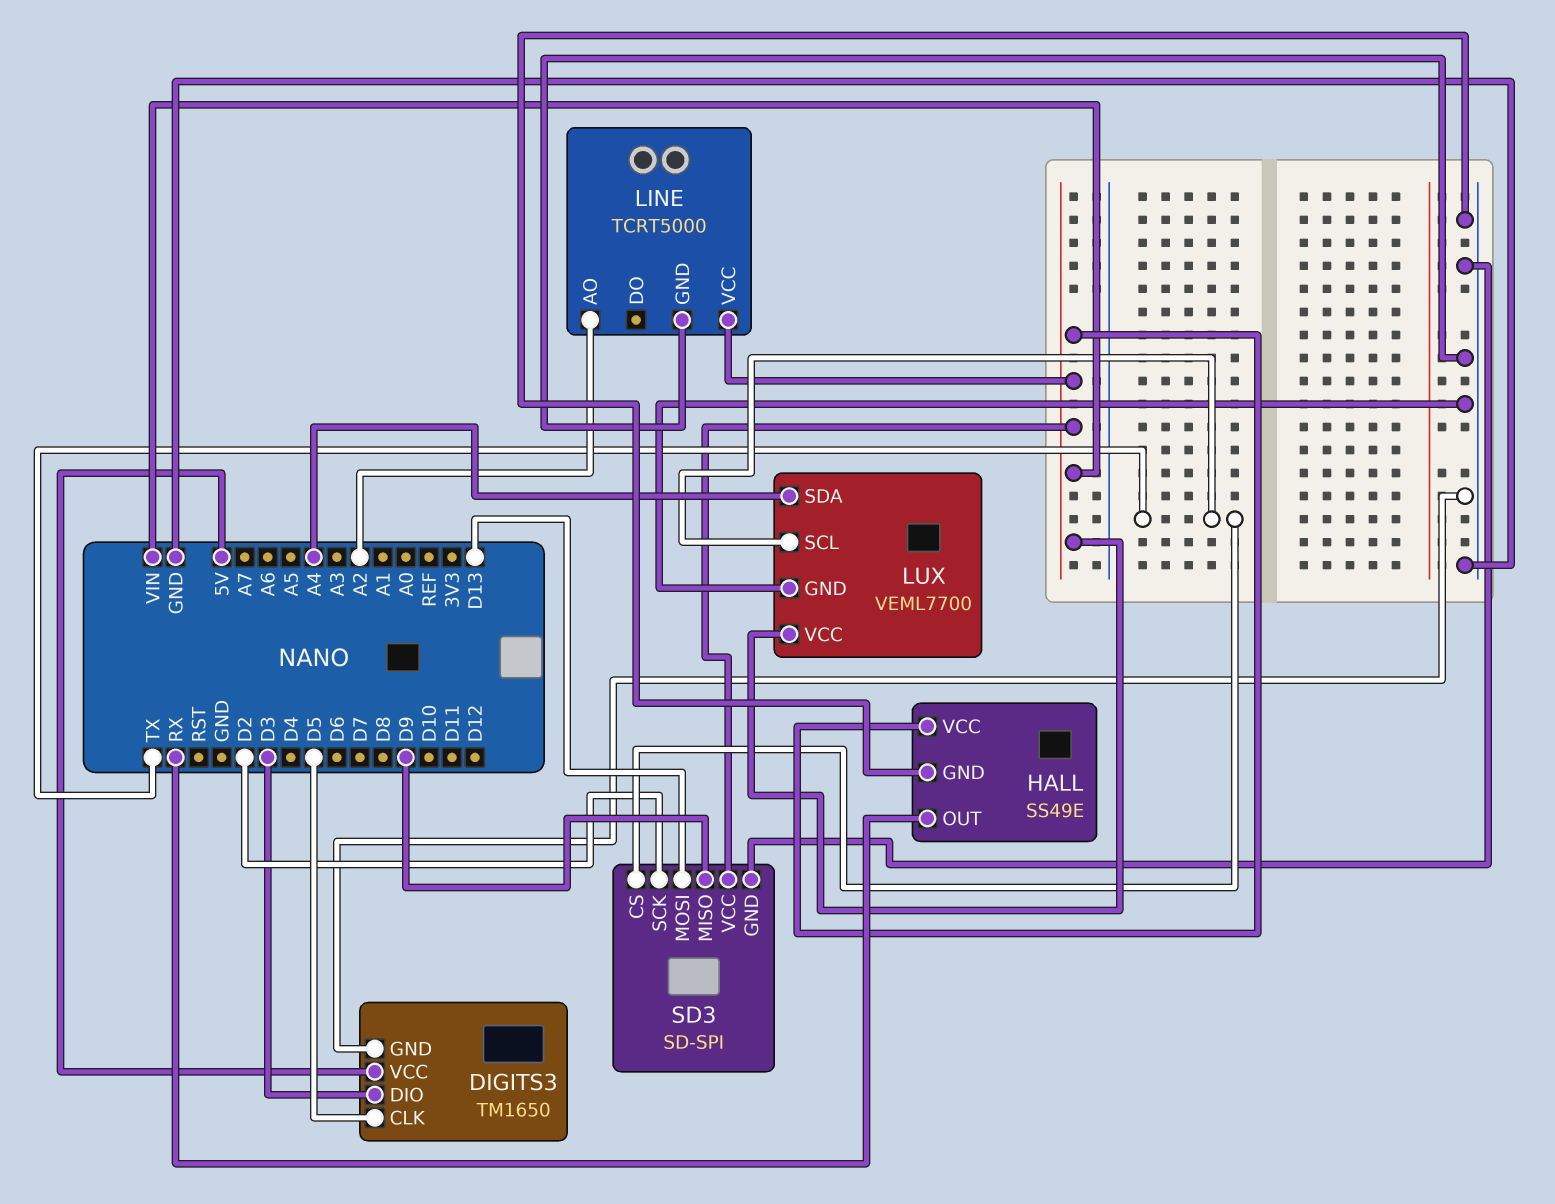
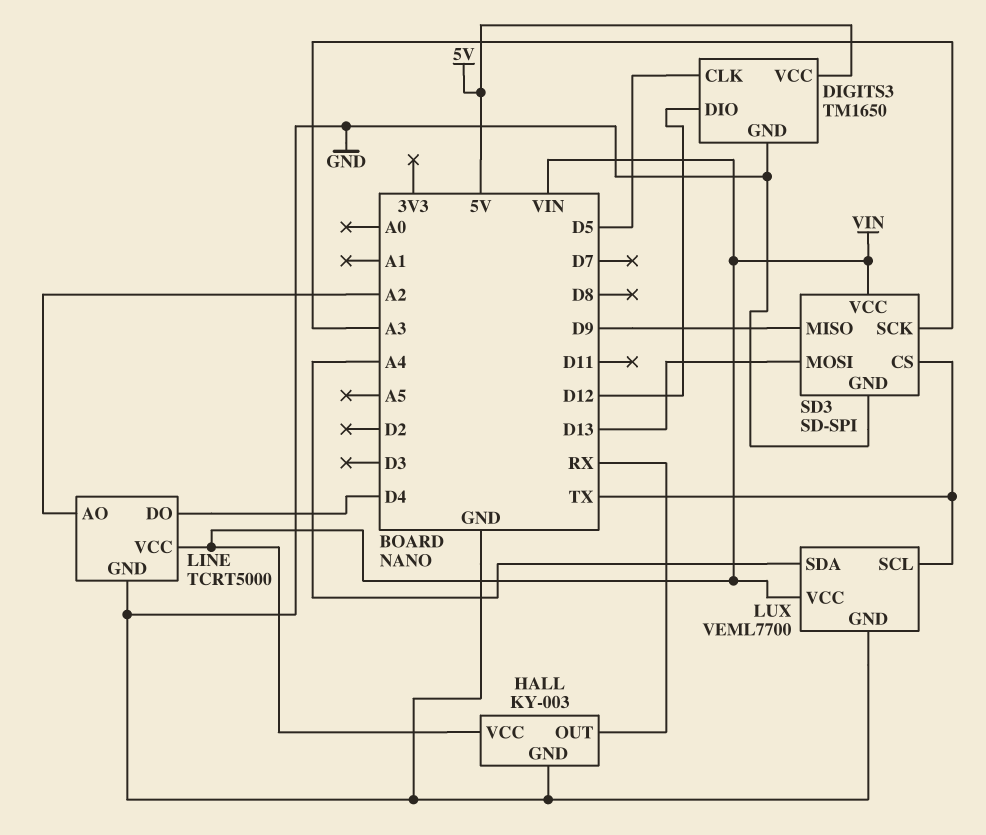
DIGITS3 pin DIO: D3 -> D12
HALL: SS49E -> KY-003
LINE pin DO: none -> D4
SD3 pin SCK: D2 -> A3

